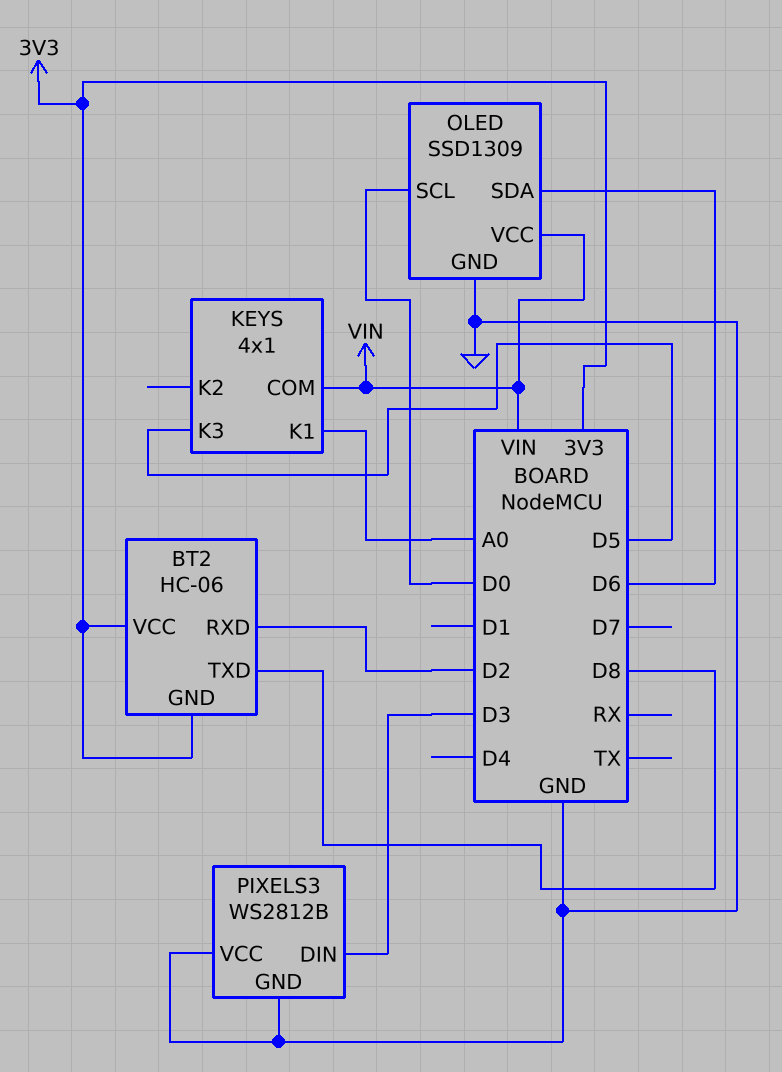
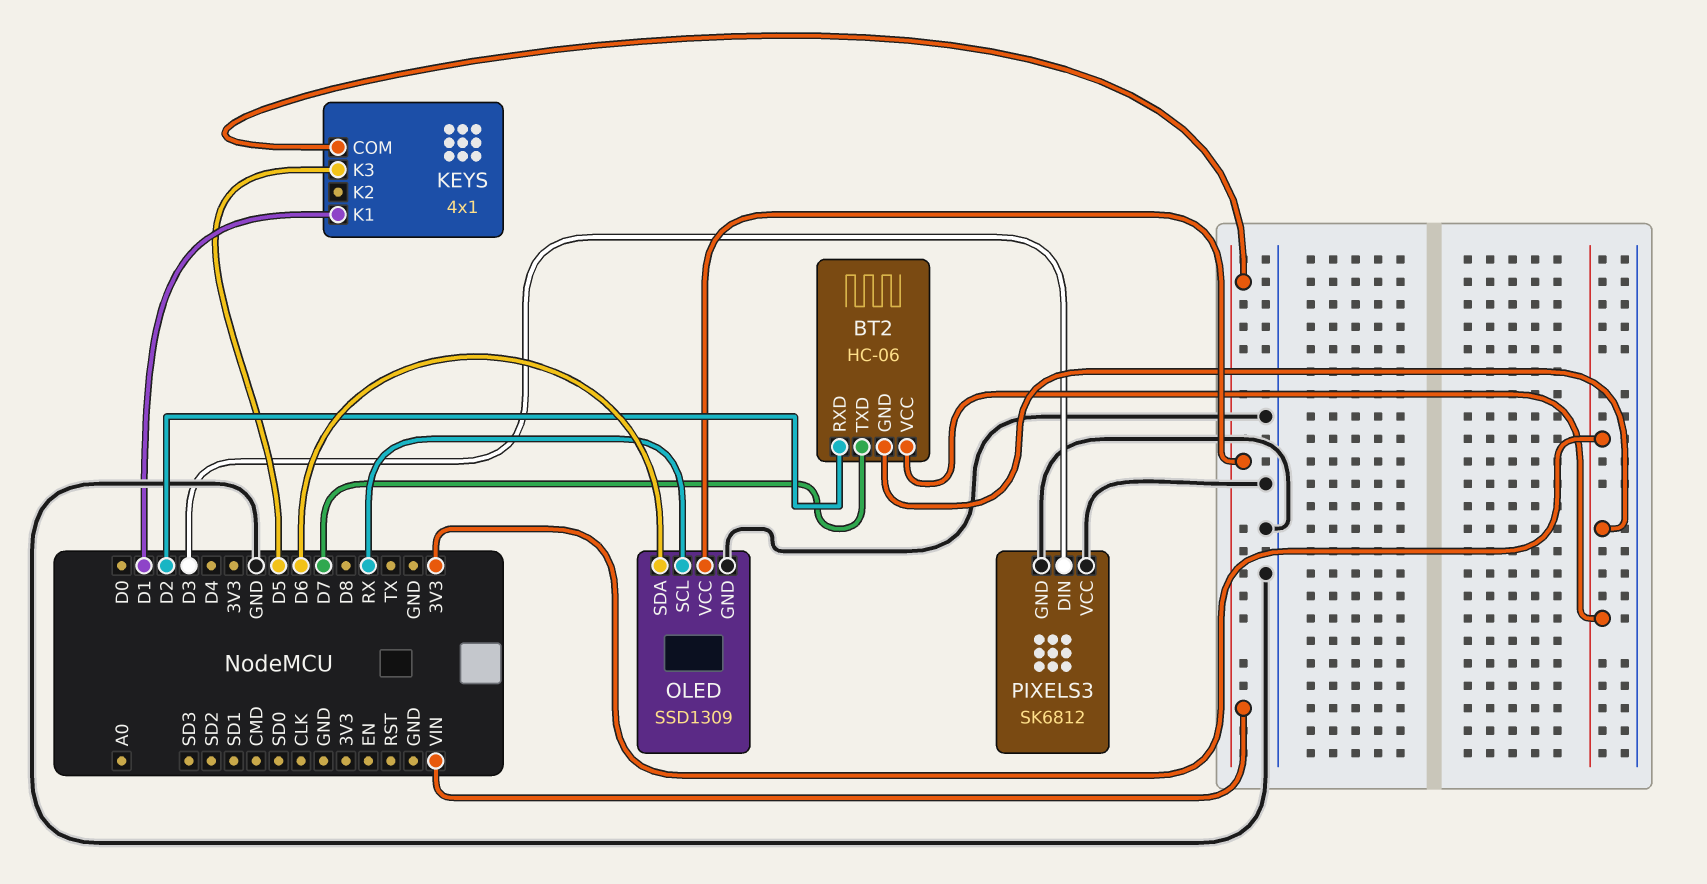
BT2 pin TXD: D8 -> D7
KEYS pin K1: A0 -> D1
OLED pin SCL: D0 -> RX
PIXELS3: WS2812B -> SK6812

